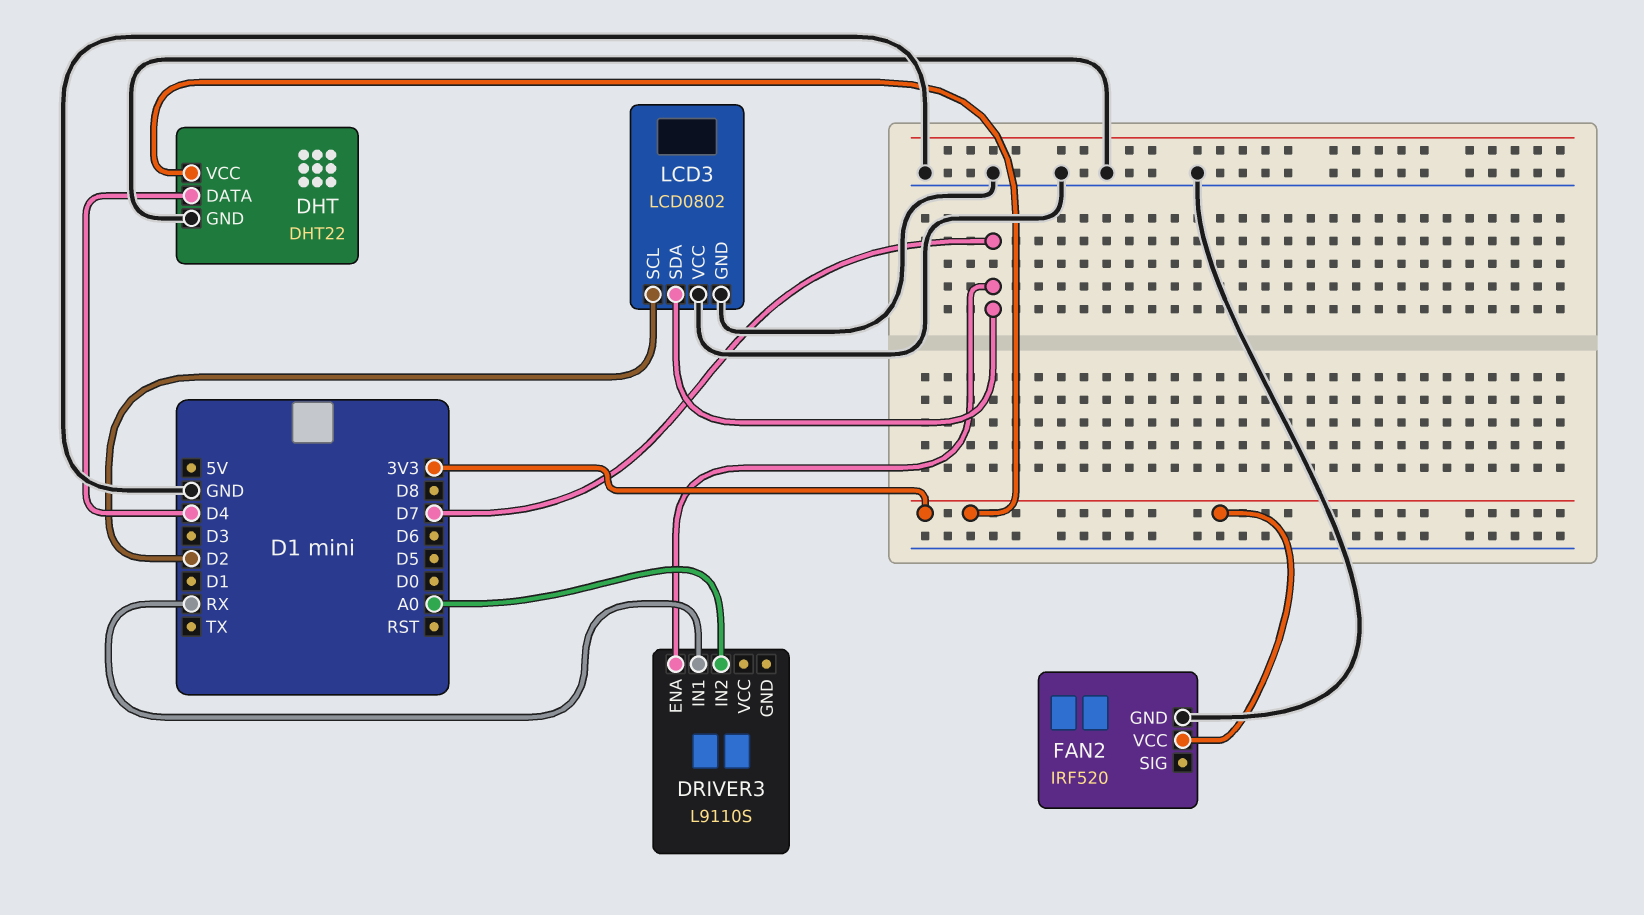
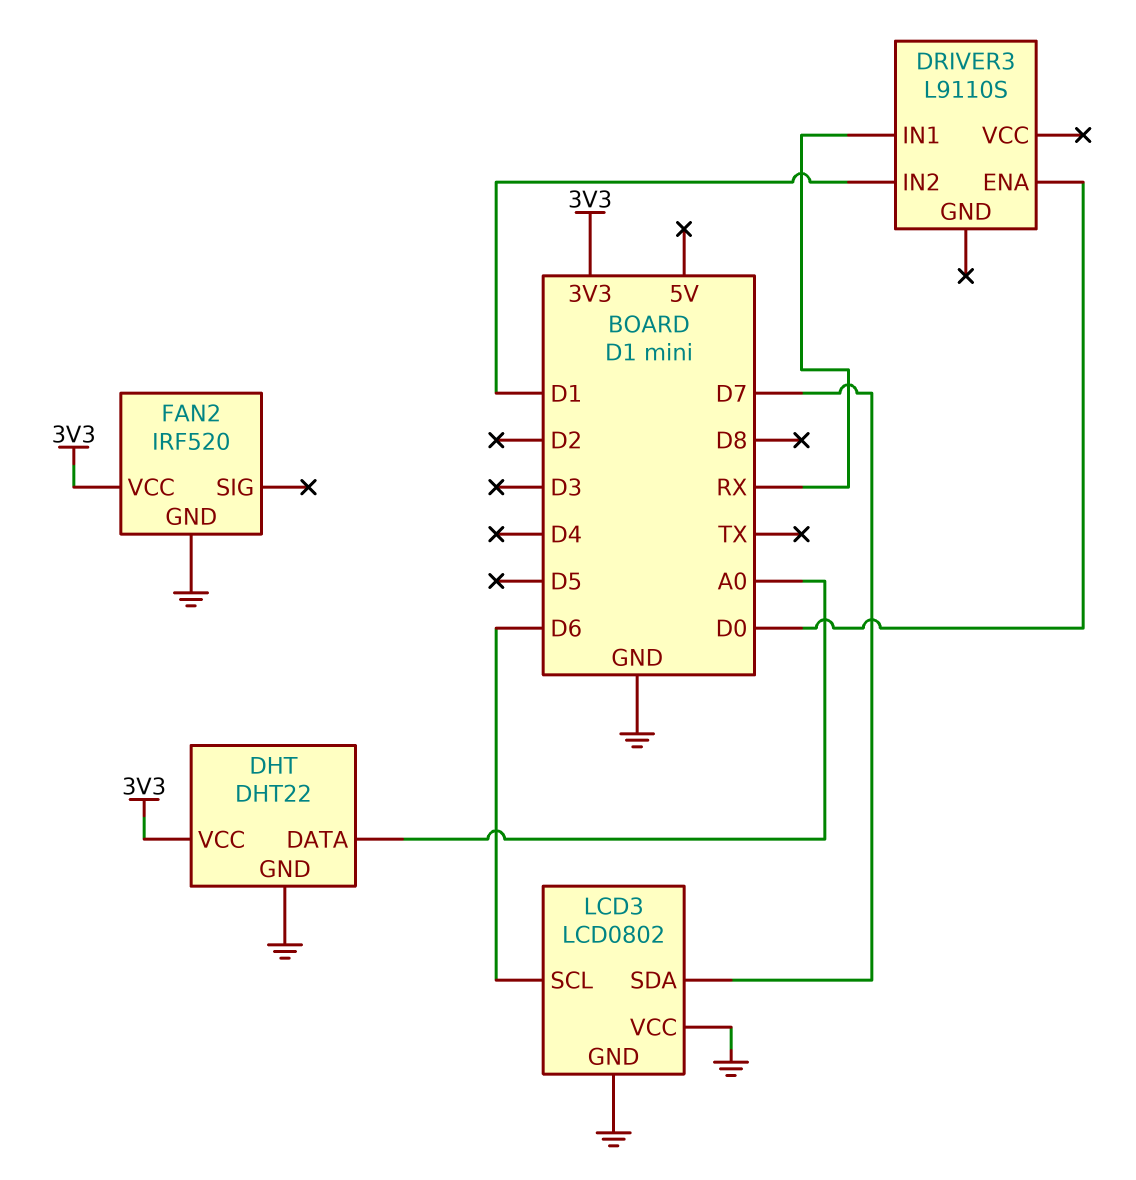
DHT pin DATA: D4 -> A0
DRIVER3 pin ENA: D7 -> D0
DRIVER3 pin IN2: A0 -> D1
LCD3 pin SCL: D2 -> D6

